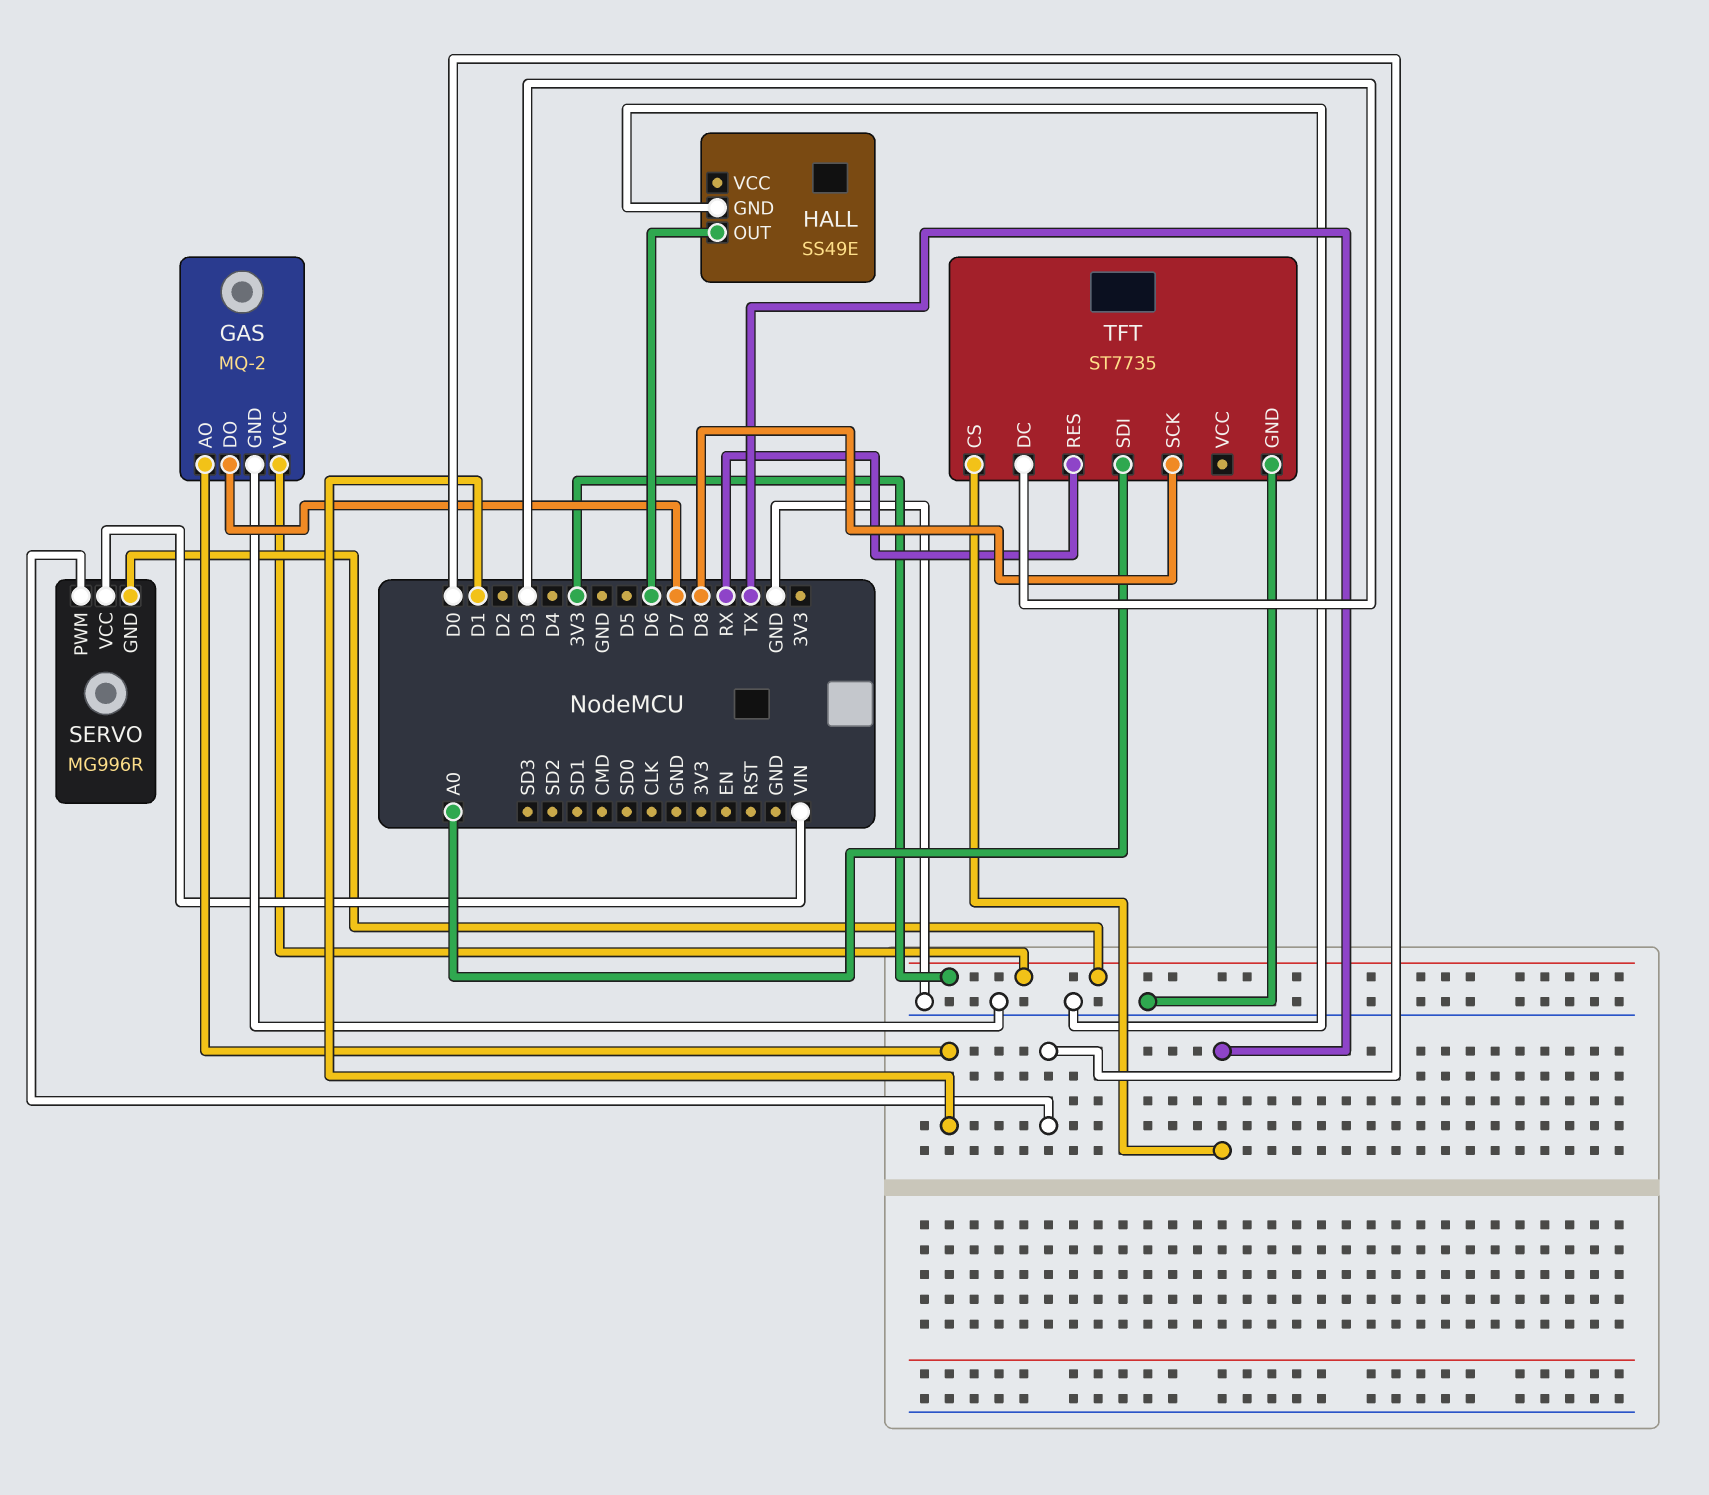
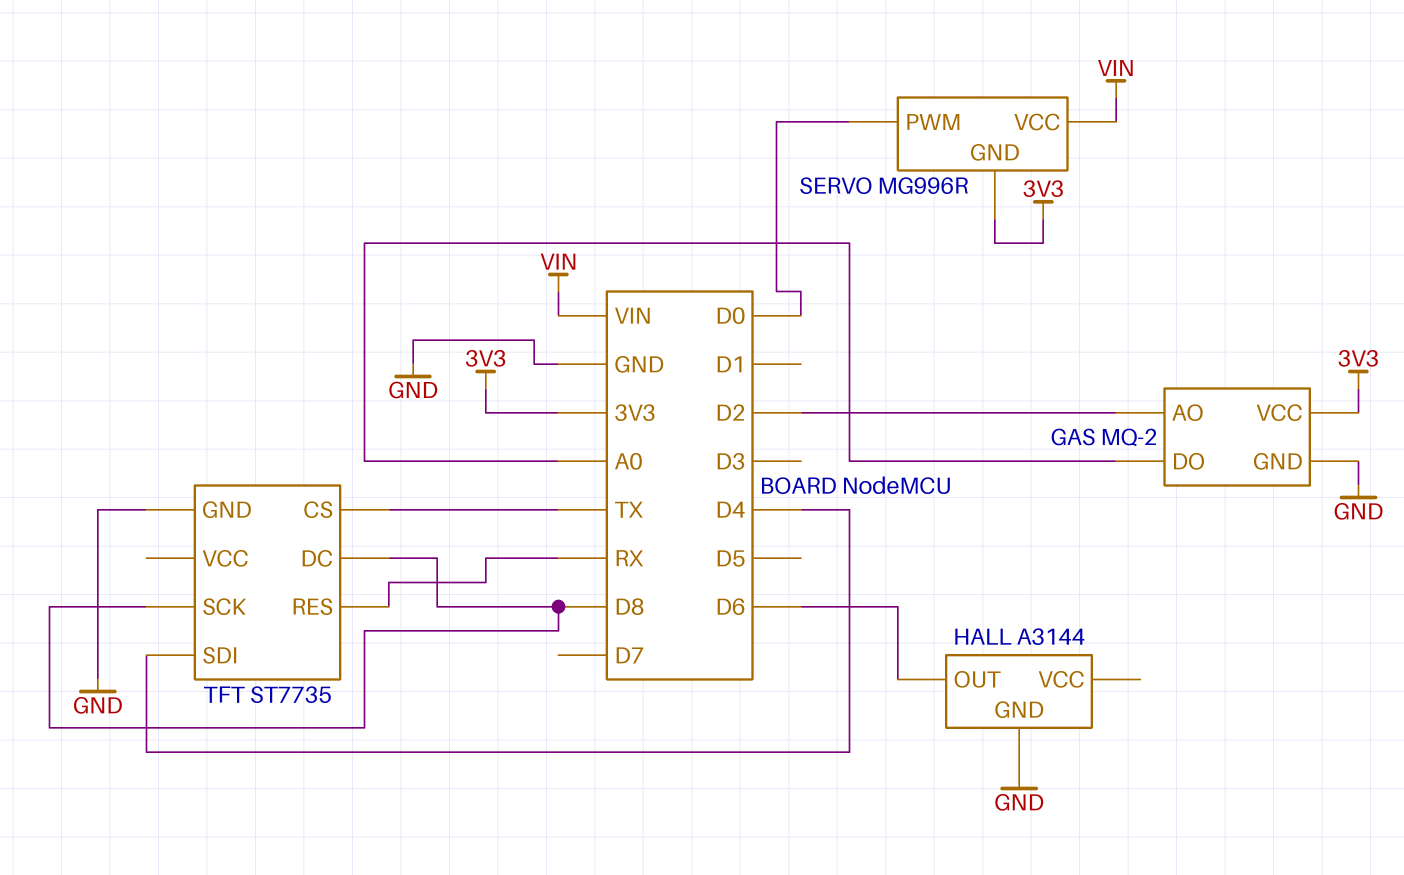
GAS pin AO: D1 -> D2
GAS pin DO: D7 -> A0
HALL: SS49E -> A3144
TFT pin DC: D3 -> D8
TFT pin SDI: A0 -> D4

